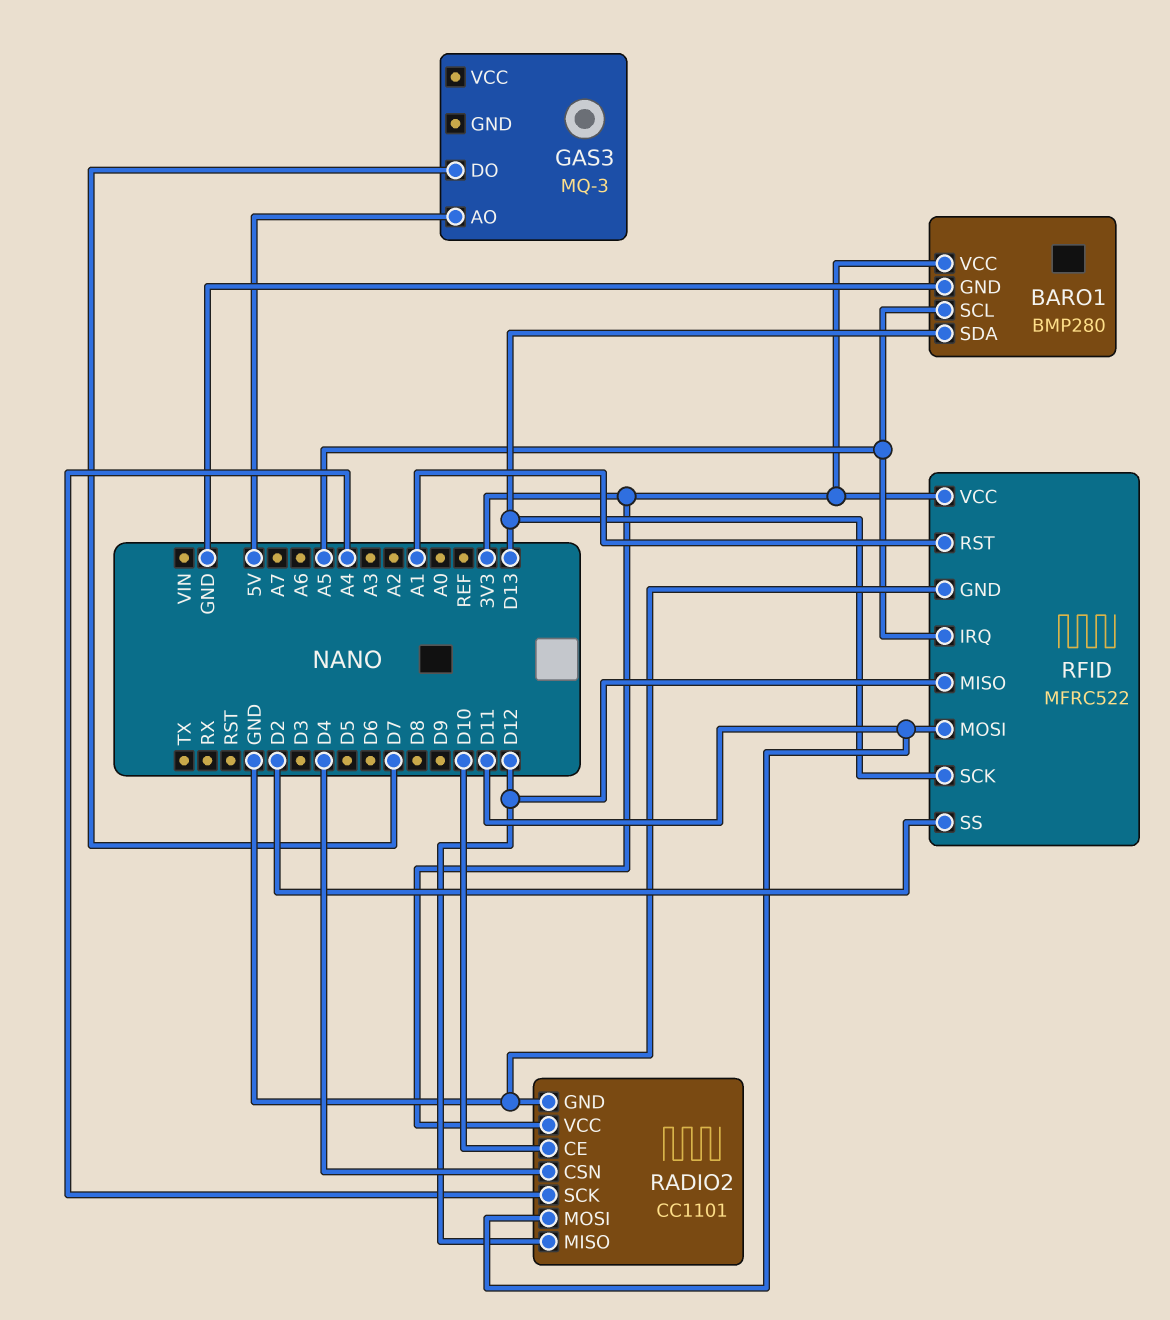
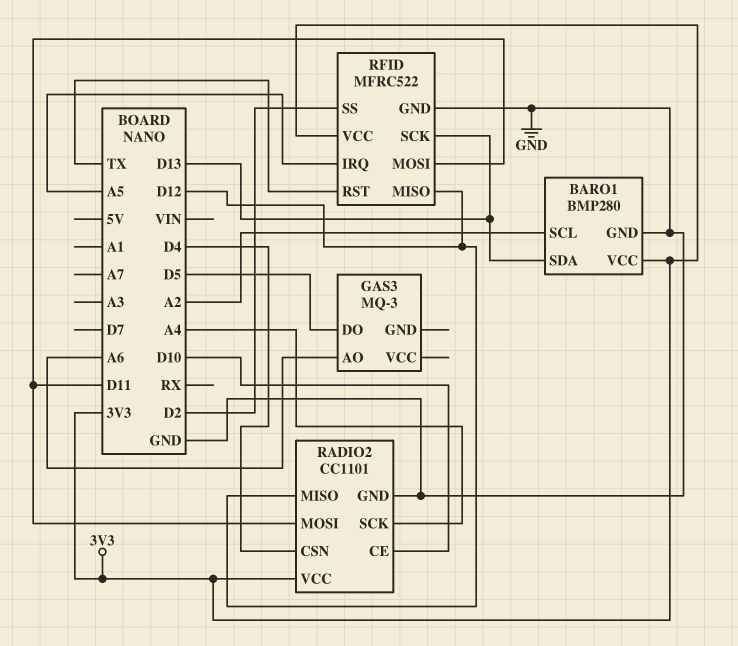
BARO1 pin SCL: A5 -> A2
GAS3 pin AO: 5V -> A6
GAS3 pin DO: D7 -> D5
RFID pin RST: A1 -> TX

